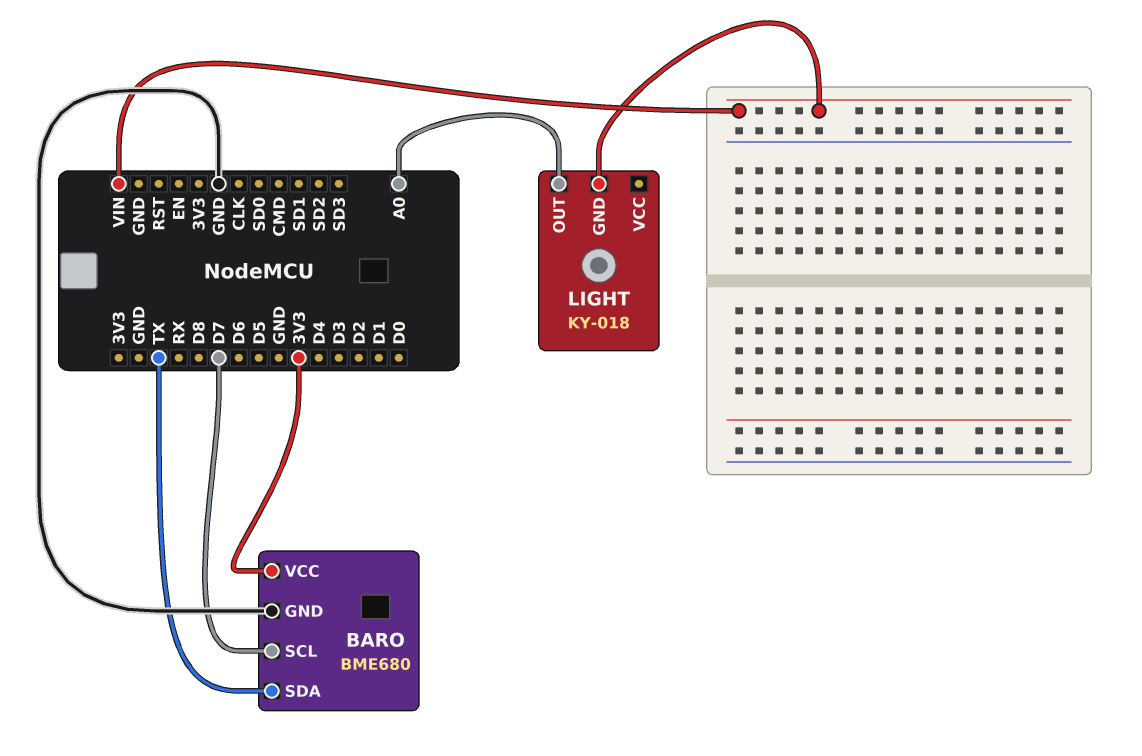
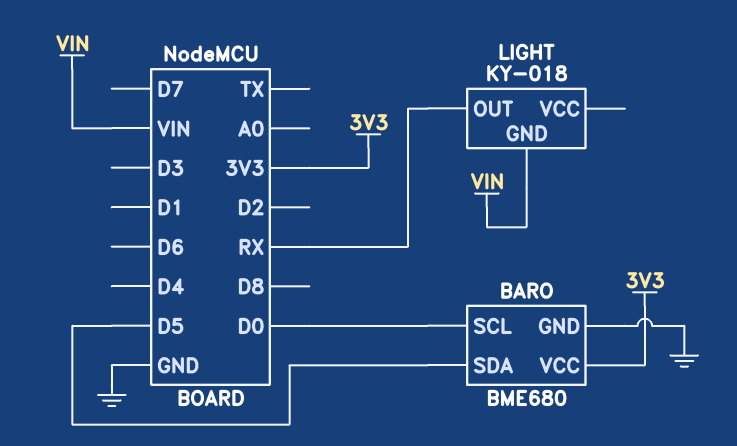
BARO pin SCL: D7 -> D0
BARO pin SDA: TX -> D5
LIGHT pin OUT: A0 -> RX

